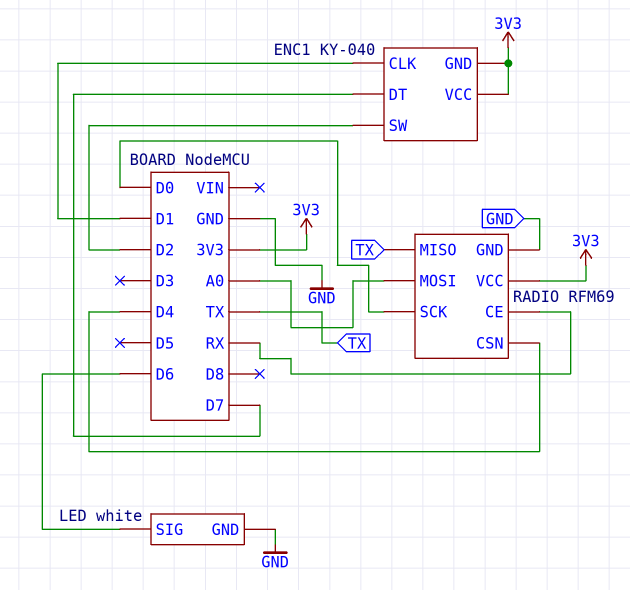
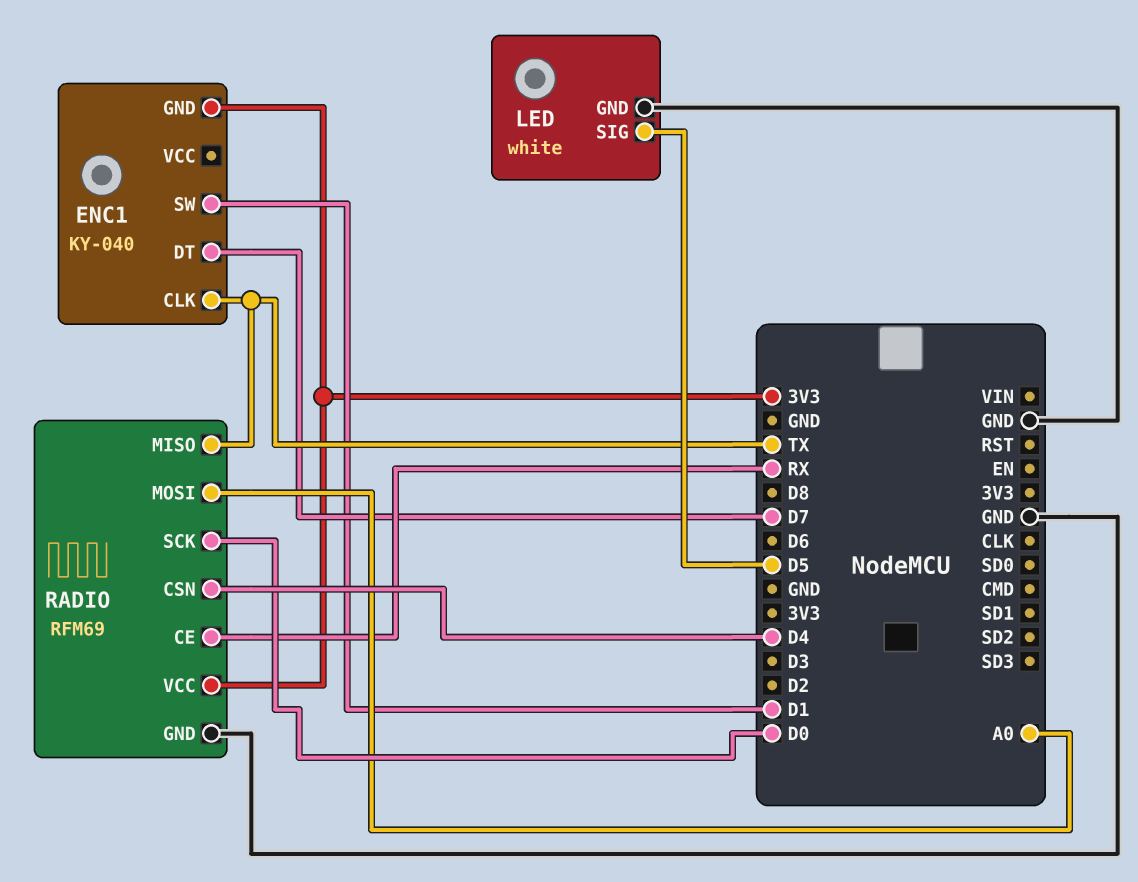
ENC1 pin CLK: D1 -> TX
ENC1 pin SW: D2 -> D1
ENC1 pin VCC: 3V3 -> none
LED pin SIG: D6 -> D5

